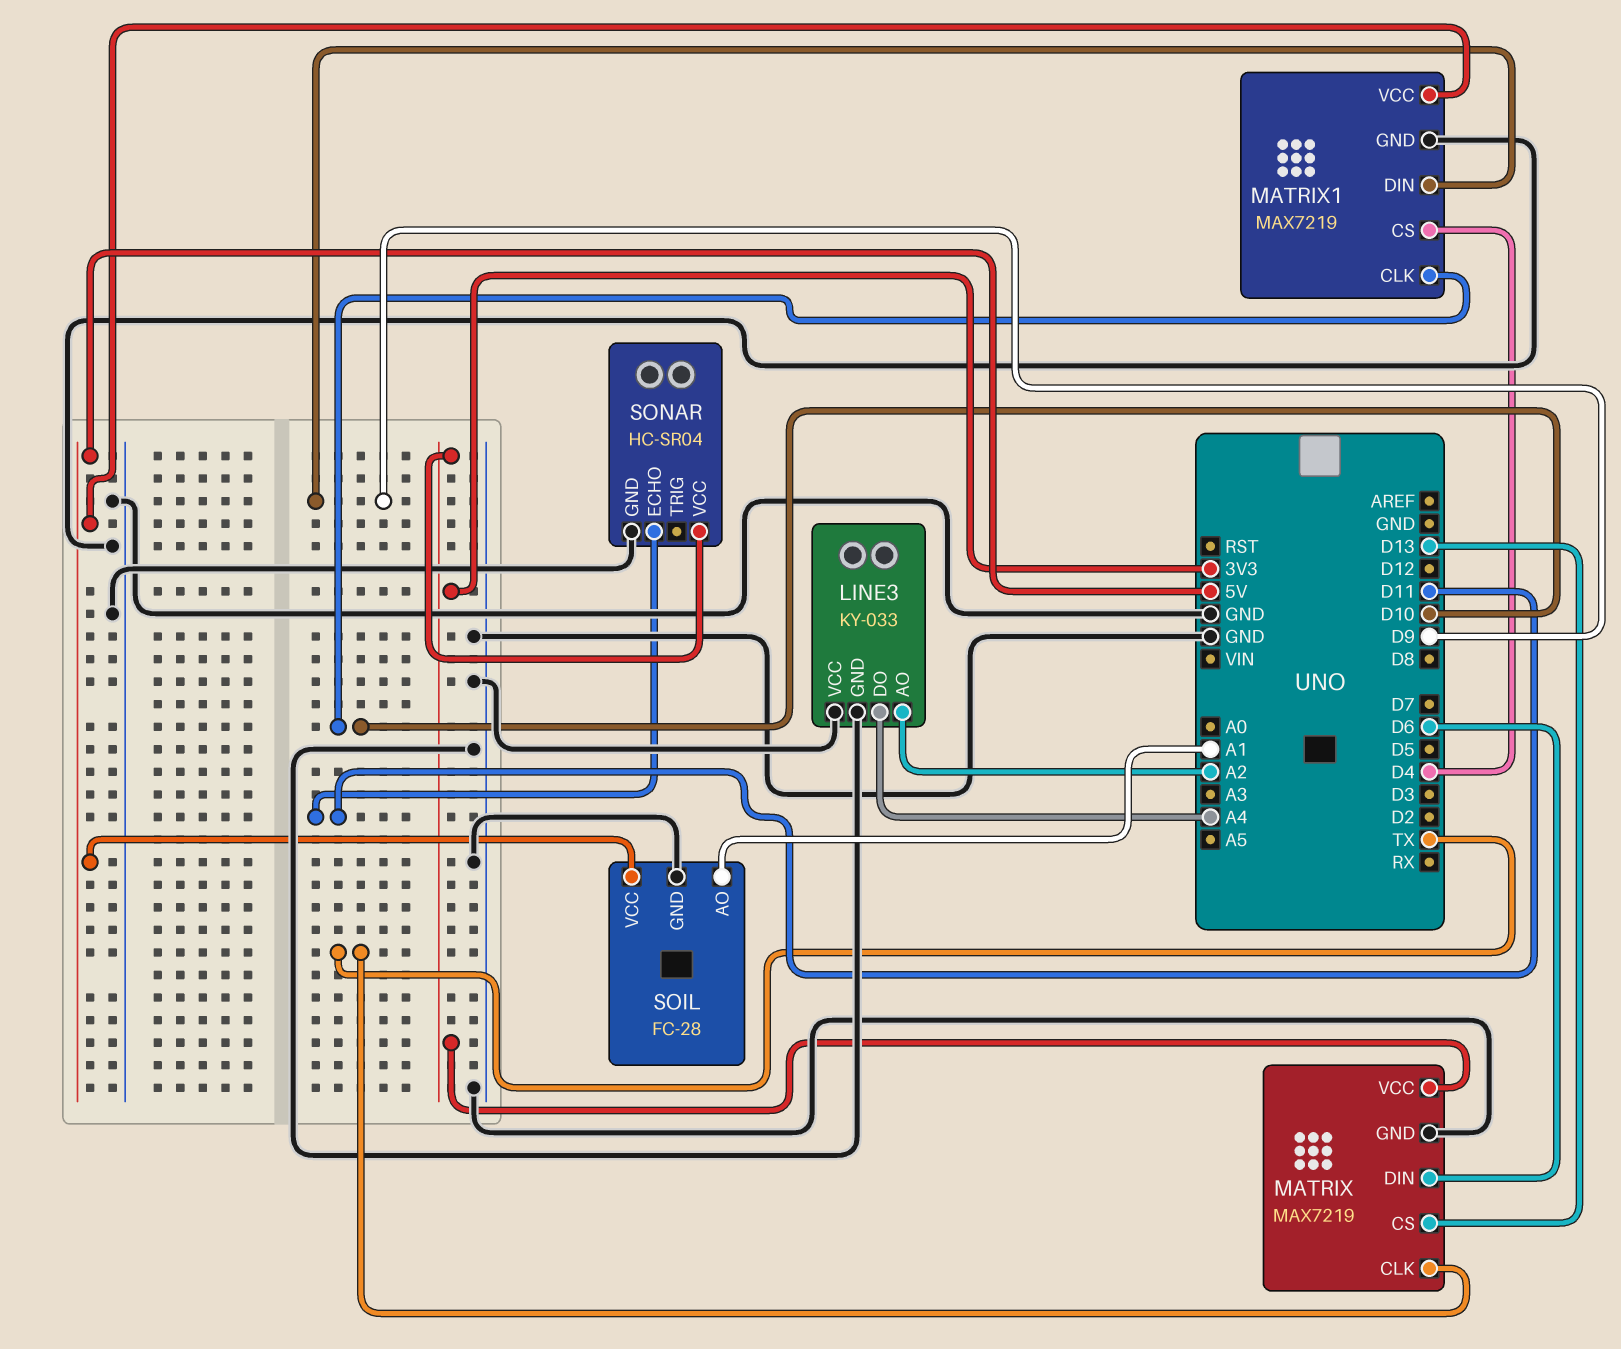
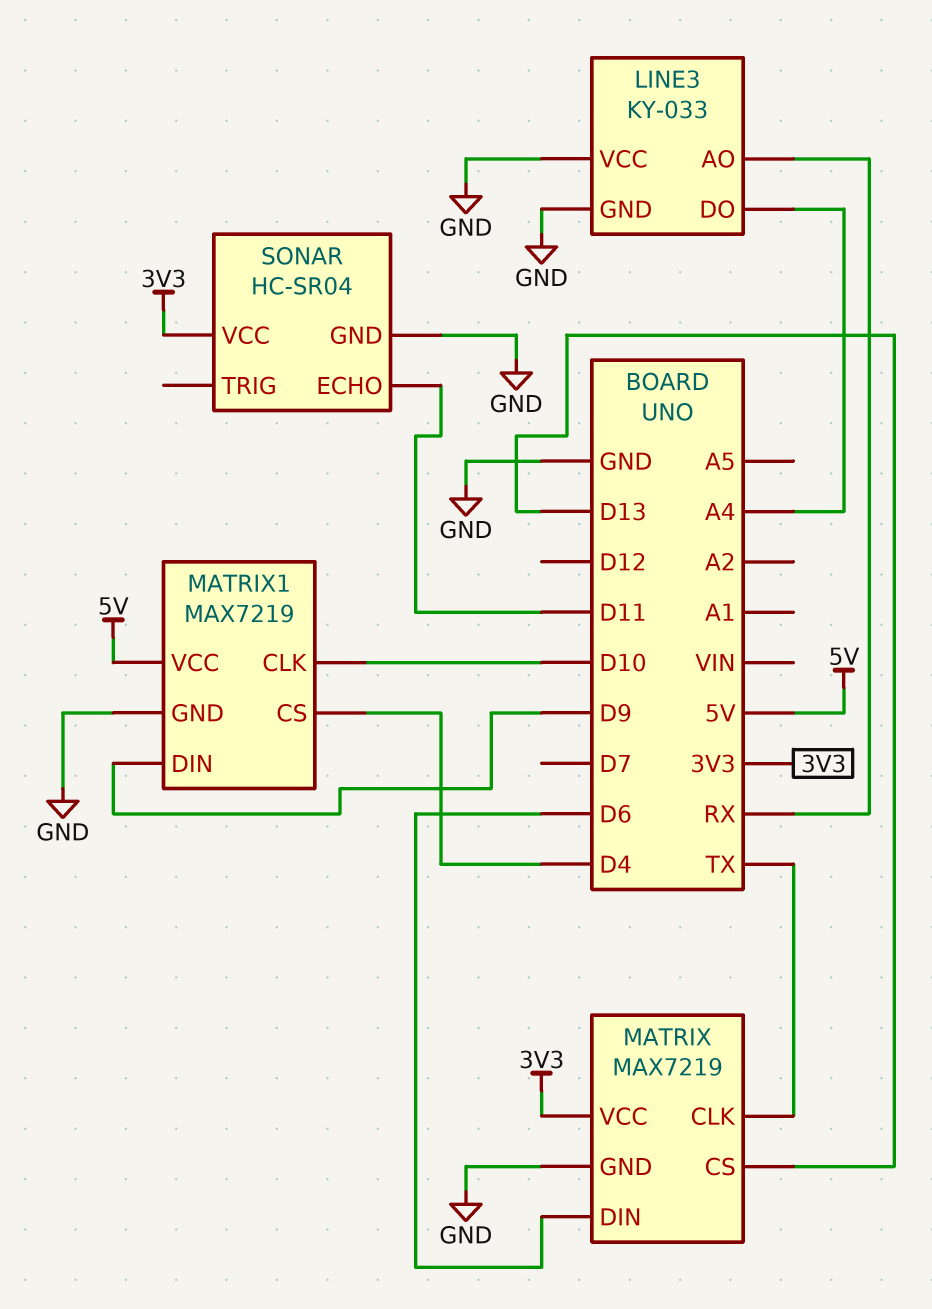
LINE3 pin AO: A2 -> RX
SOIL: FC-28 -> none
SOIL pin AO: A1 -> none
SOIL pin GND: GND -> none
SOIL pin VCC: 5V -> none

